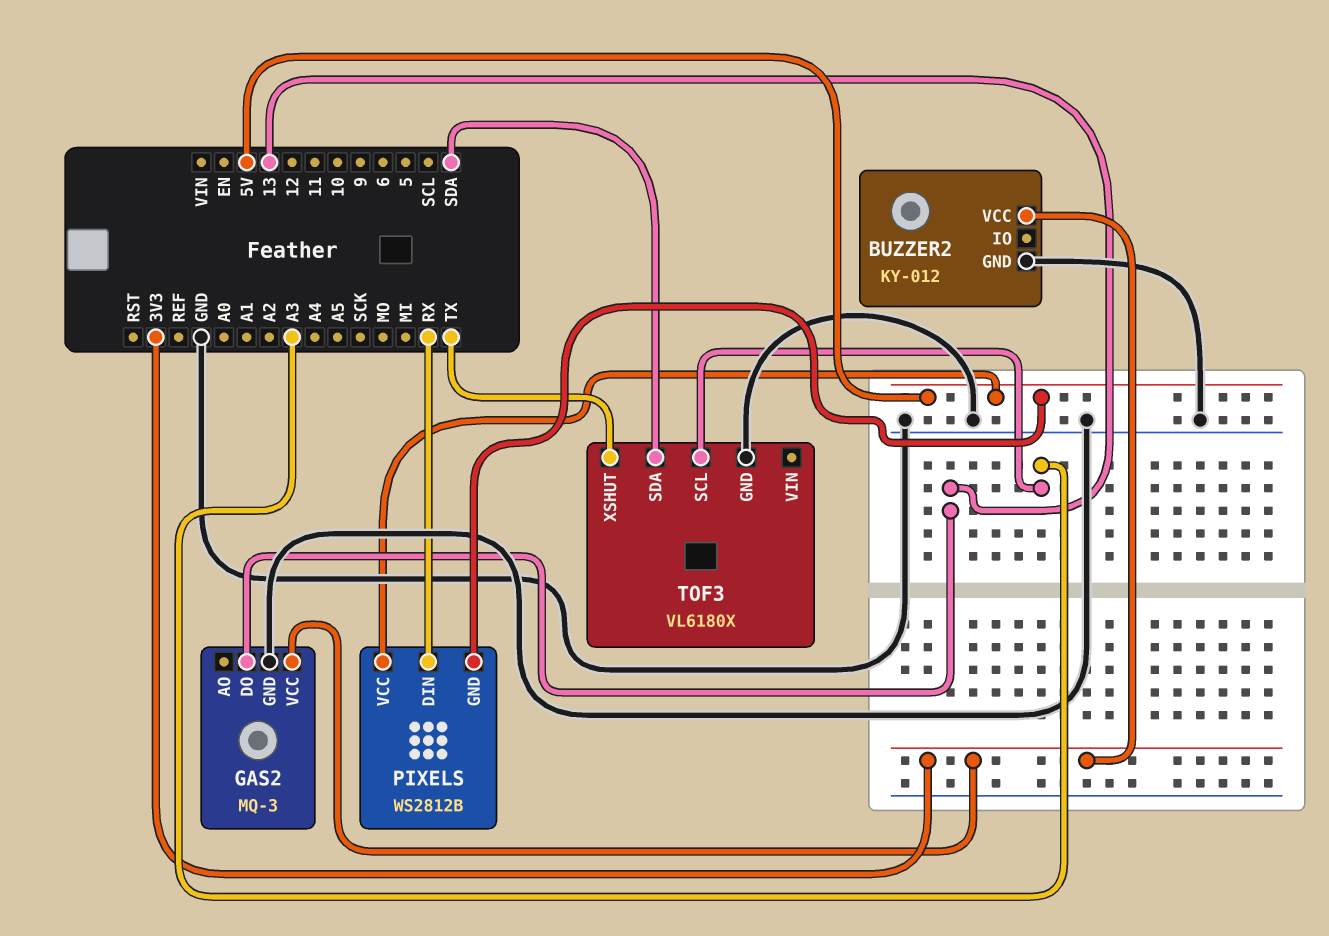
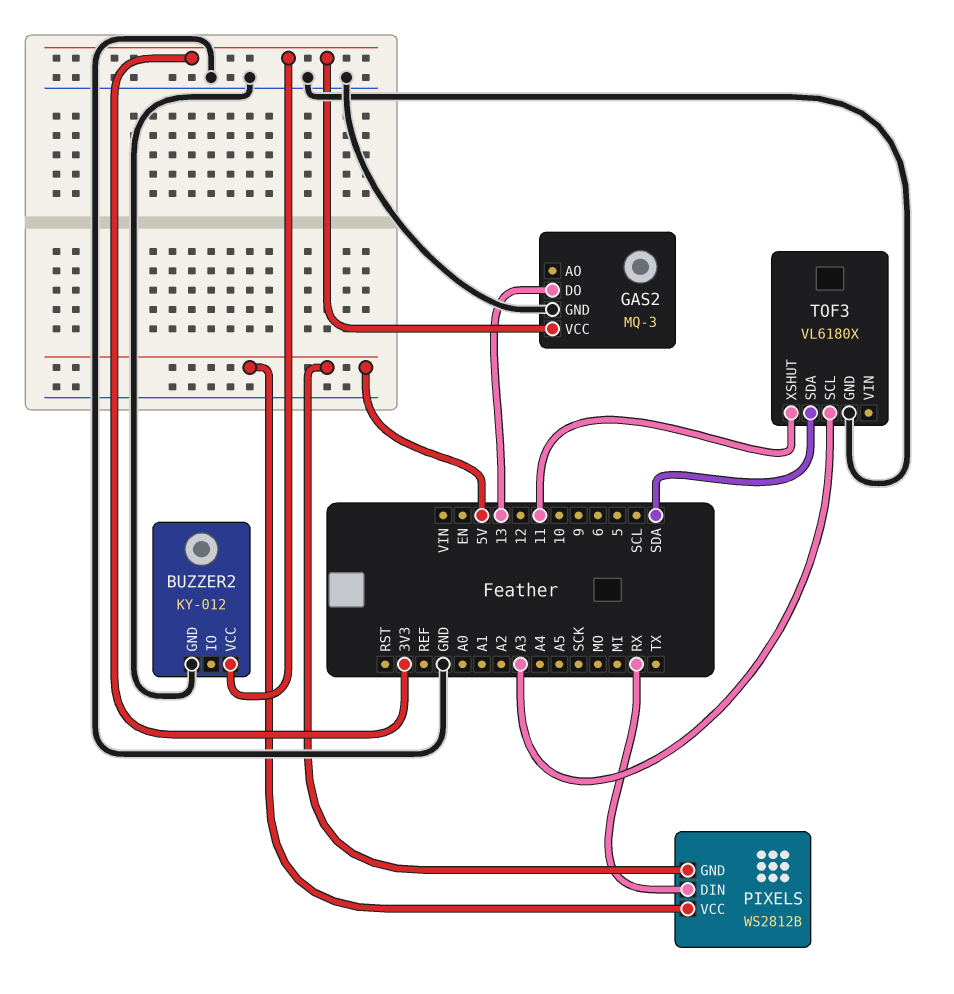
TOF3 pin XSHUT: TX -> 11

